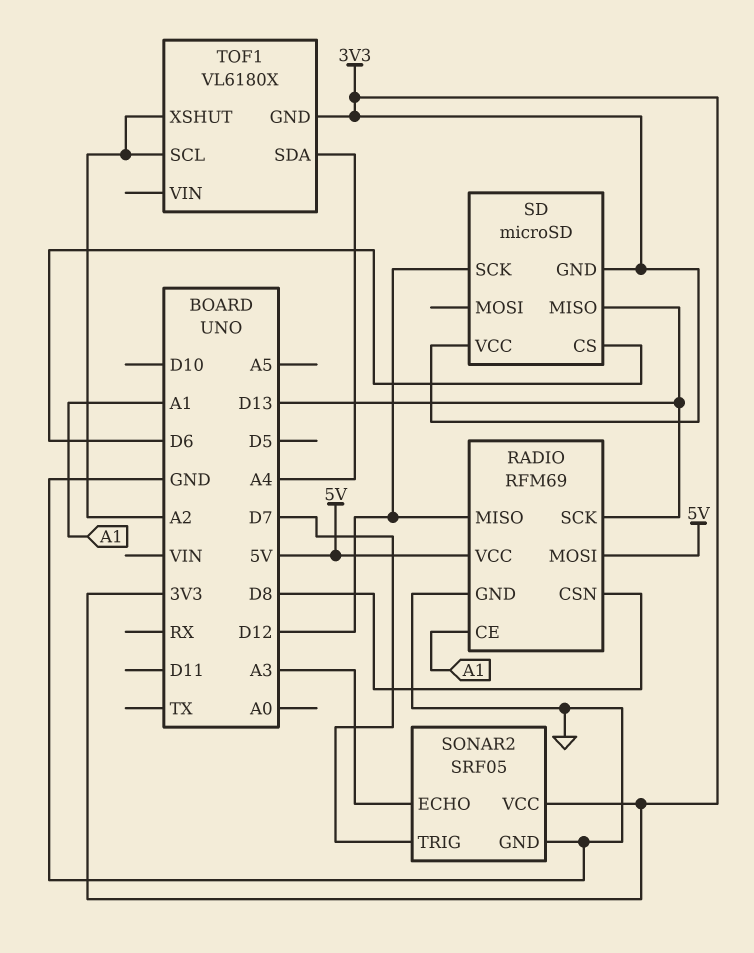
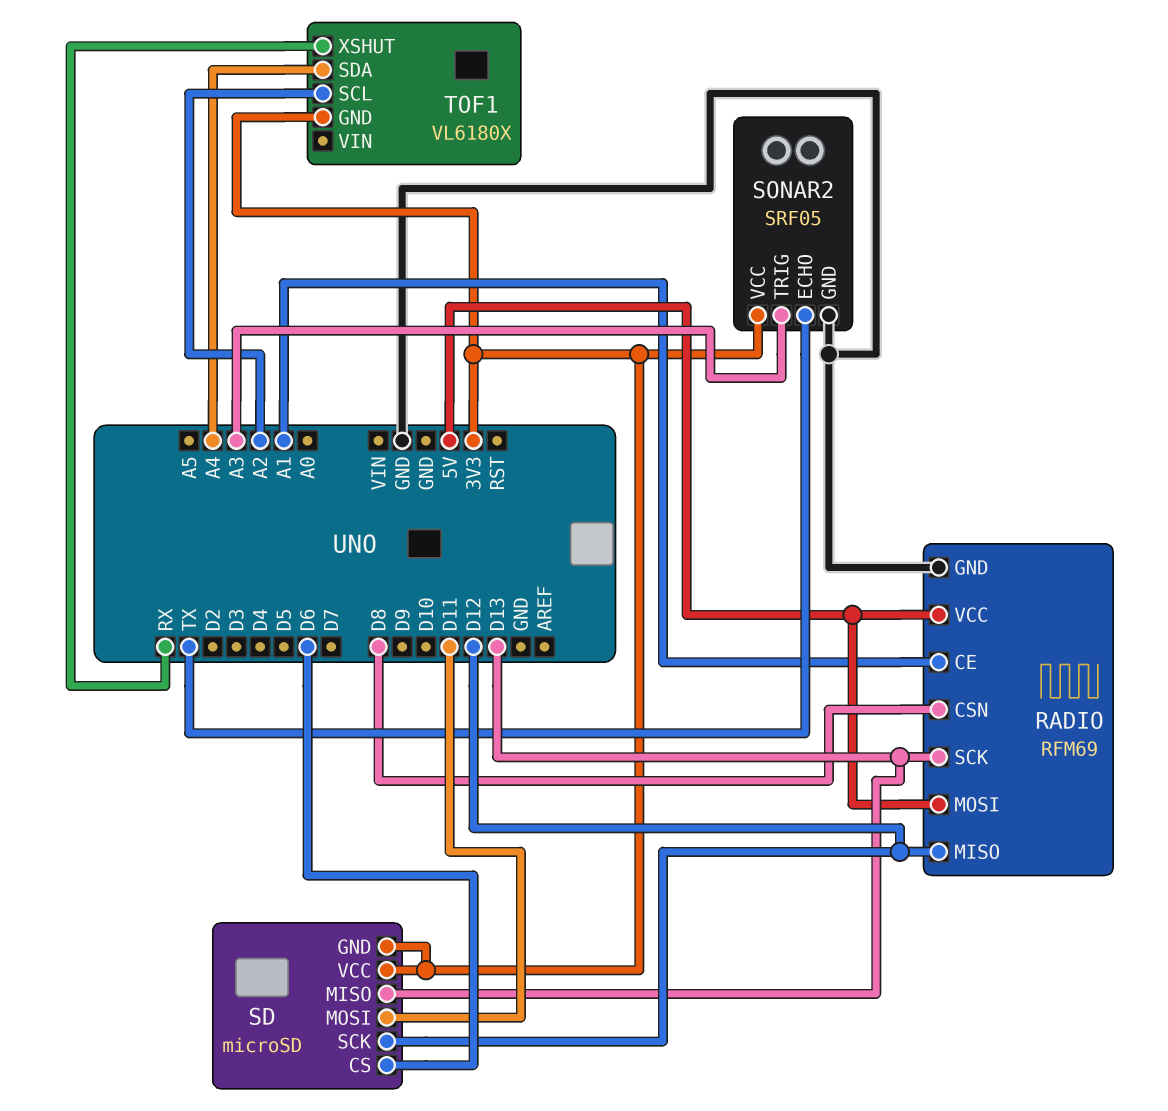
SD pin MOSI: none -> D11
SONAR2 pin ECHO: A3 -> TX
SONAR2 pin TRIG: D7 -> A3
TOF1 pin XSHUT: A2 -> RX

